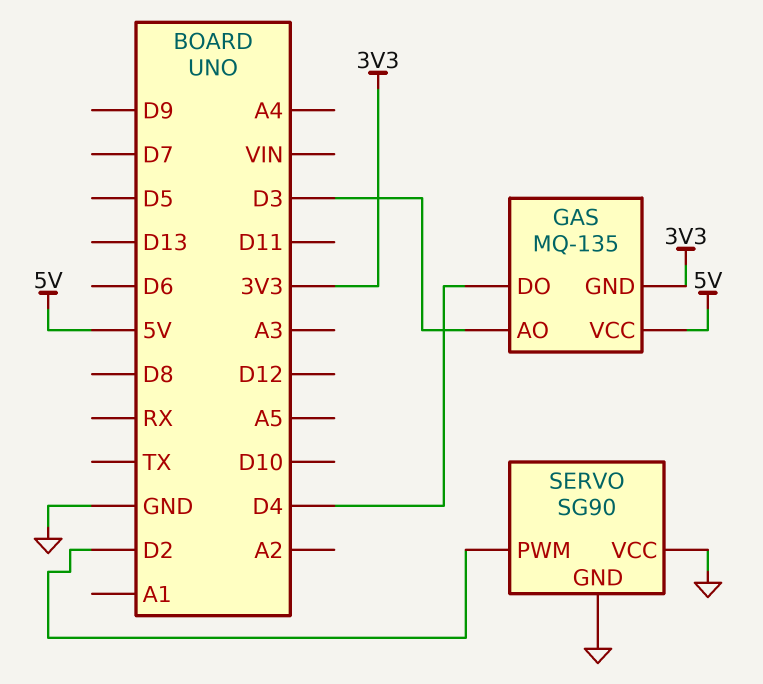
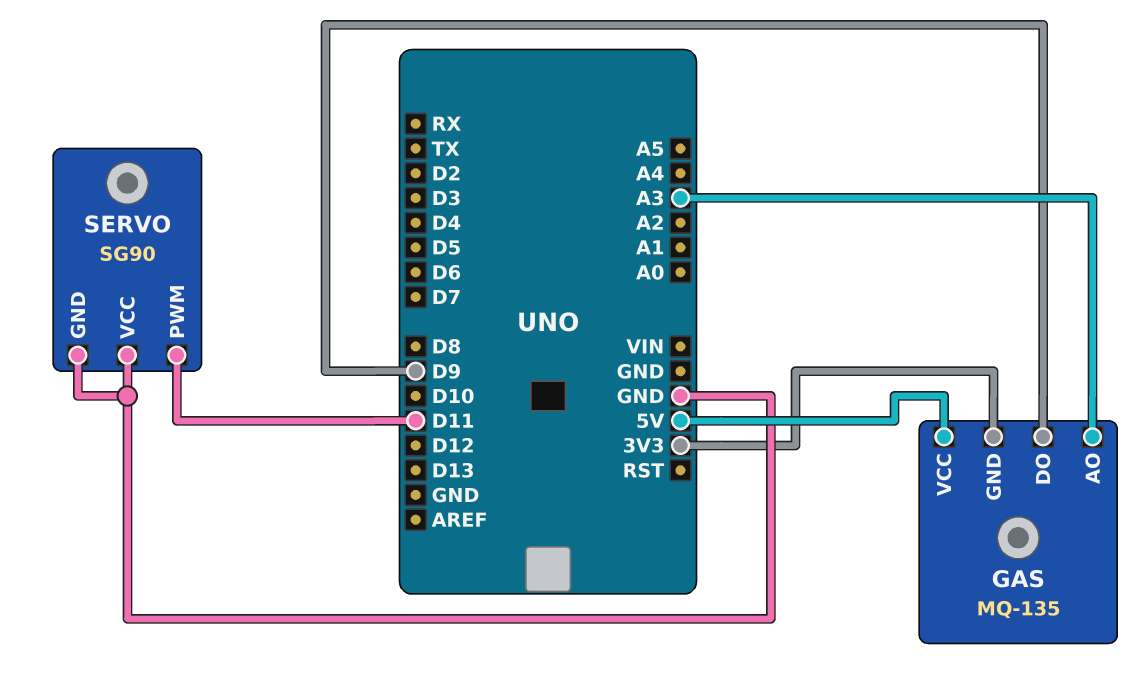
GAS pin AO: D3 -> A3
GAS pin DO: D4 -> D9
SERVO pin PWM: D2 -> D11

